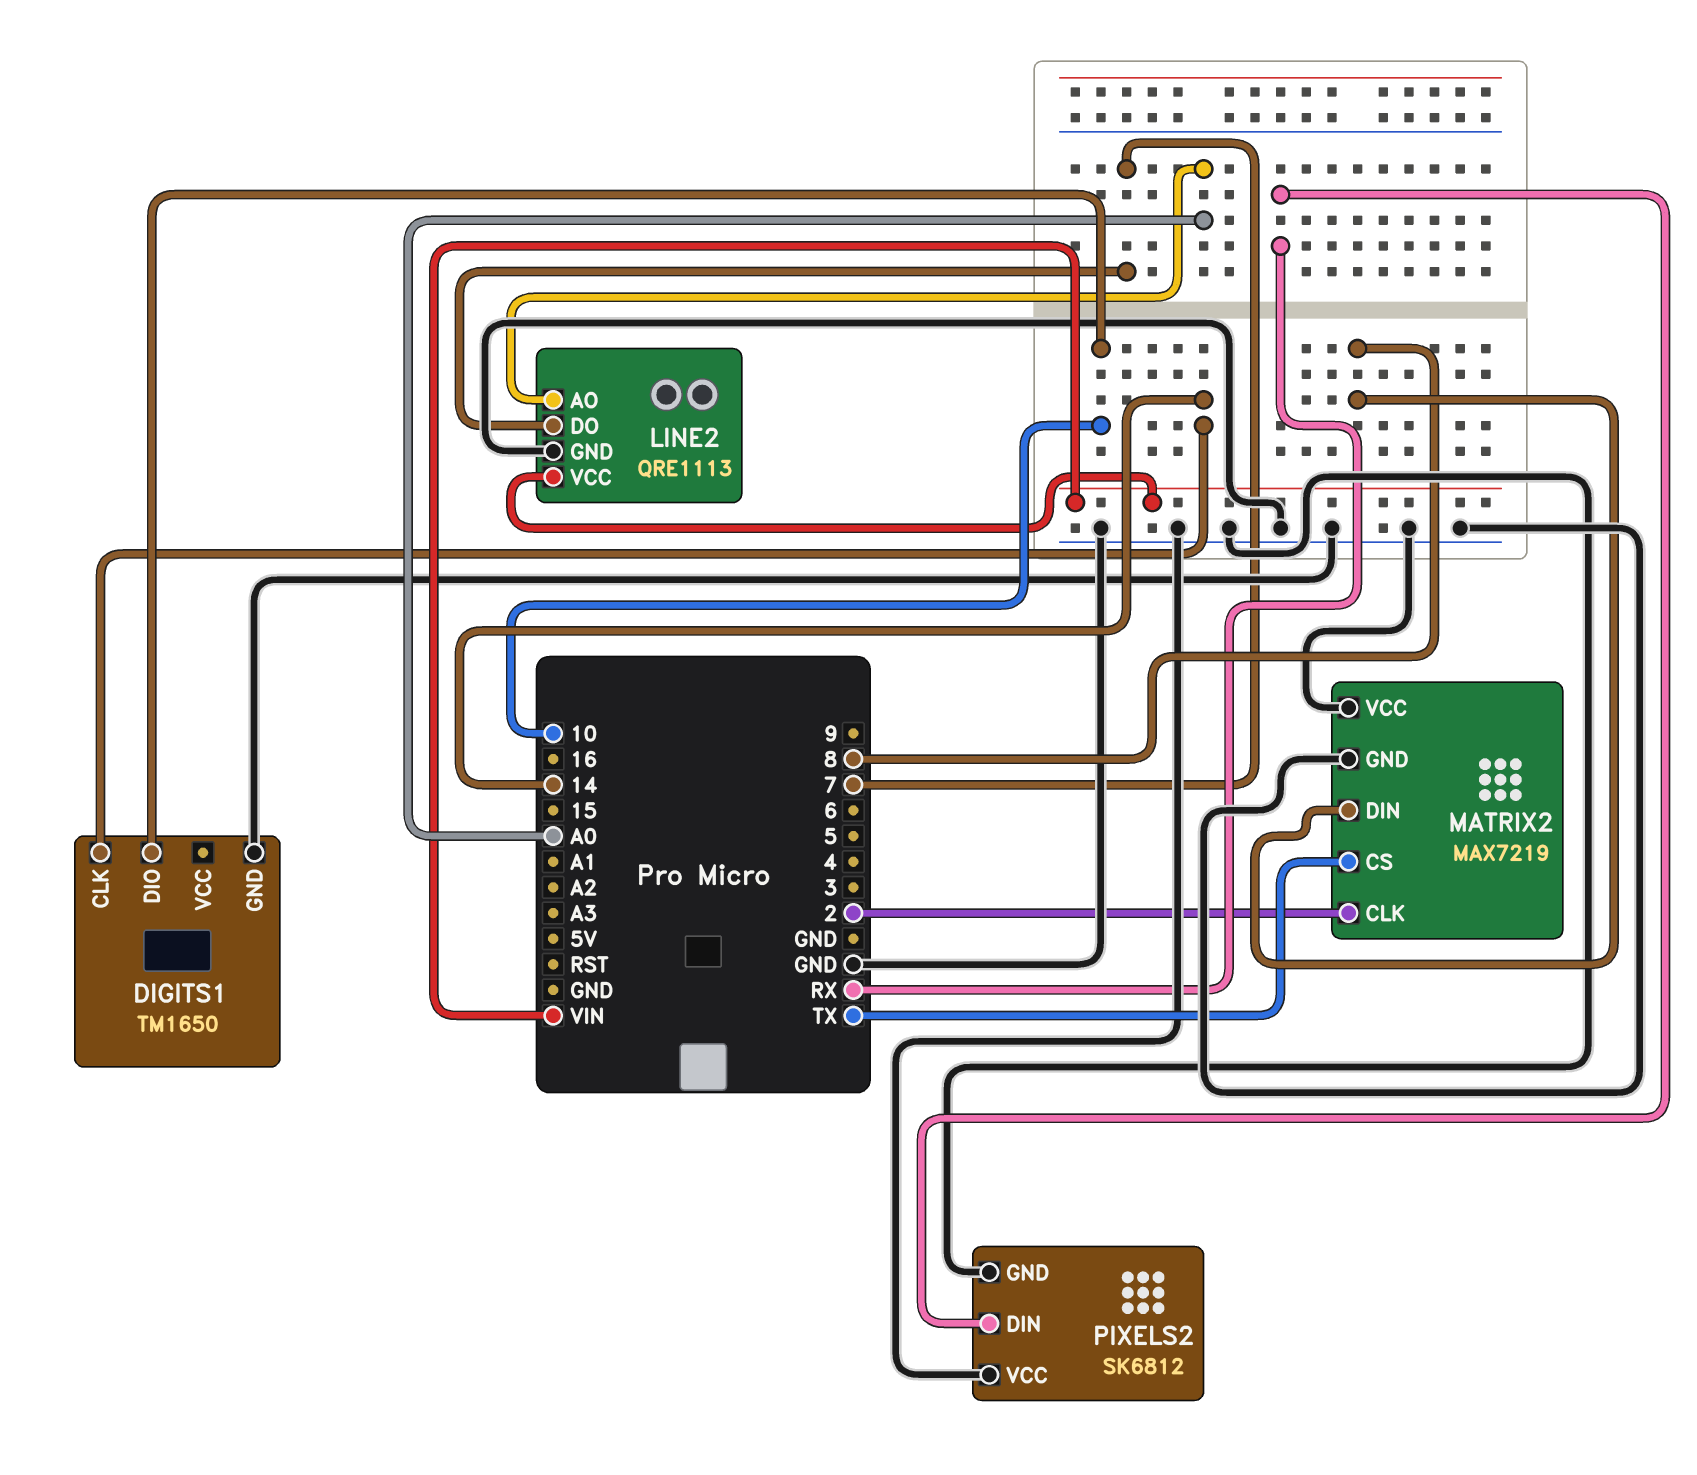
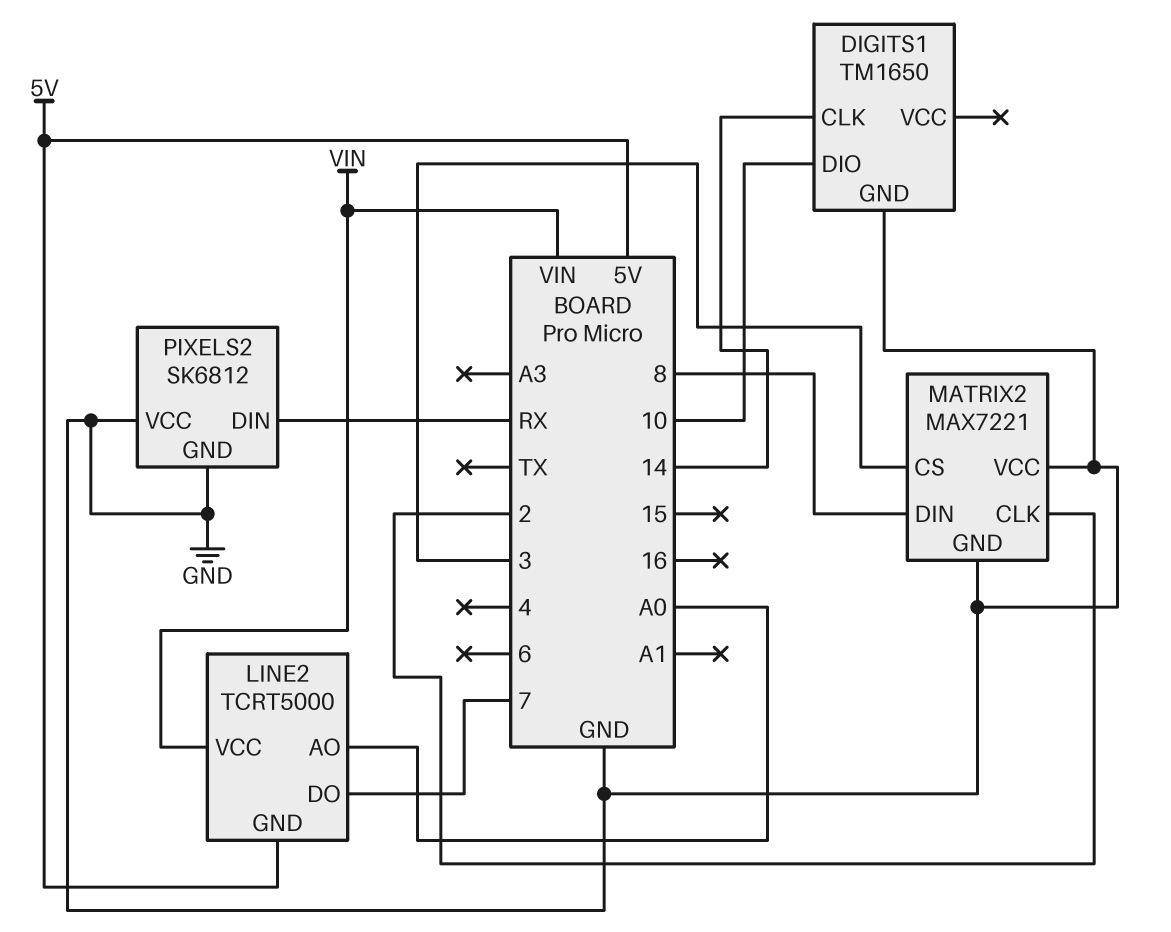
LINE2: QRE1113 -> TCRT5000
LINE2 pin GND: GND -> 5V
MATRIX2: MAX7219 -> MAX7221
MATRIX2 pin CS: TX -> 3

